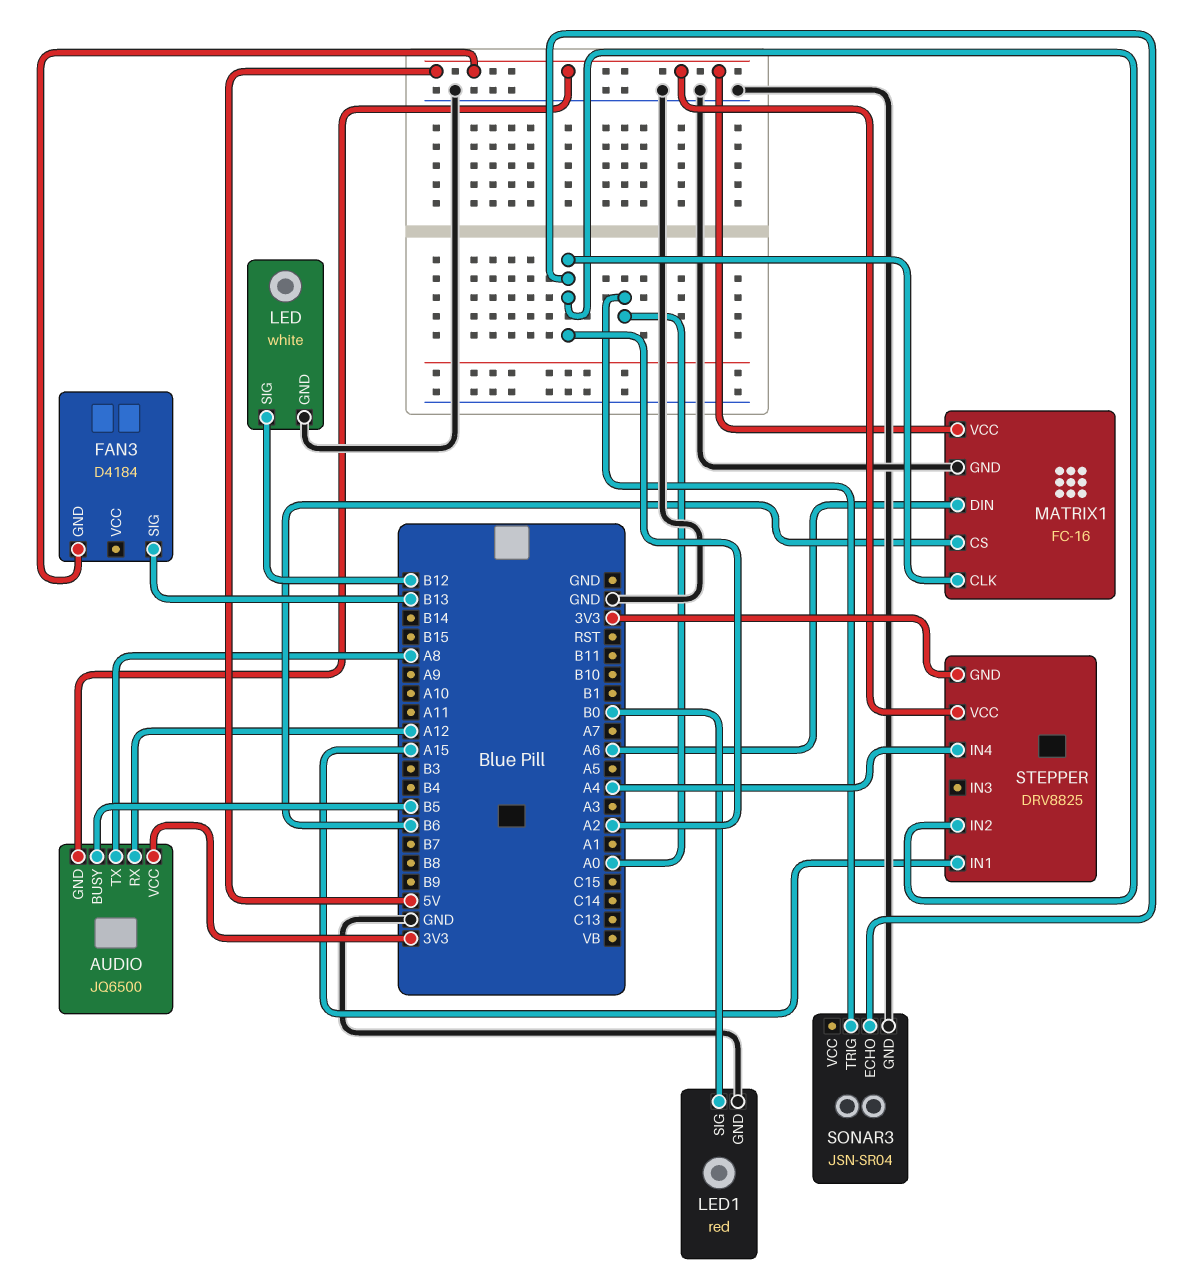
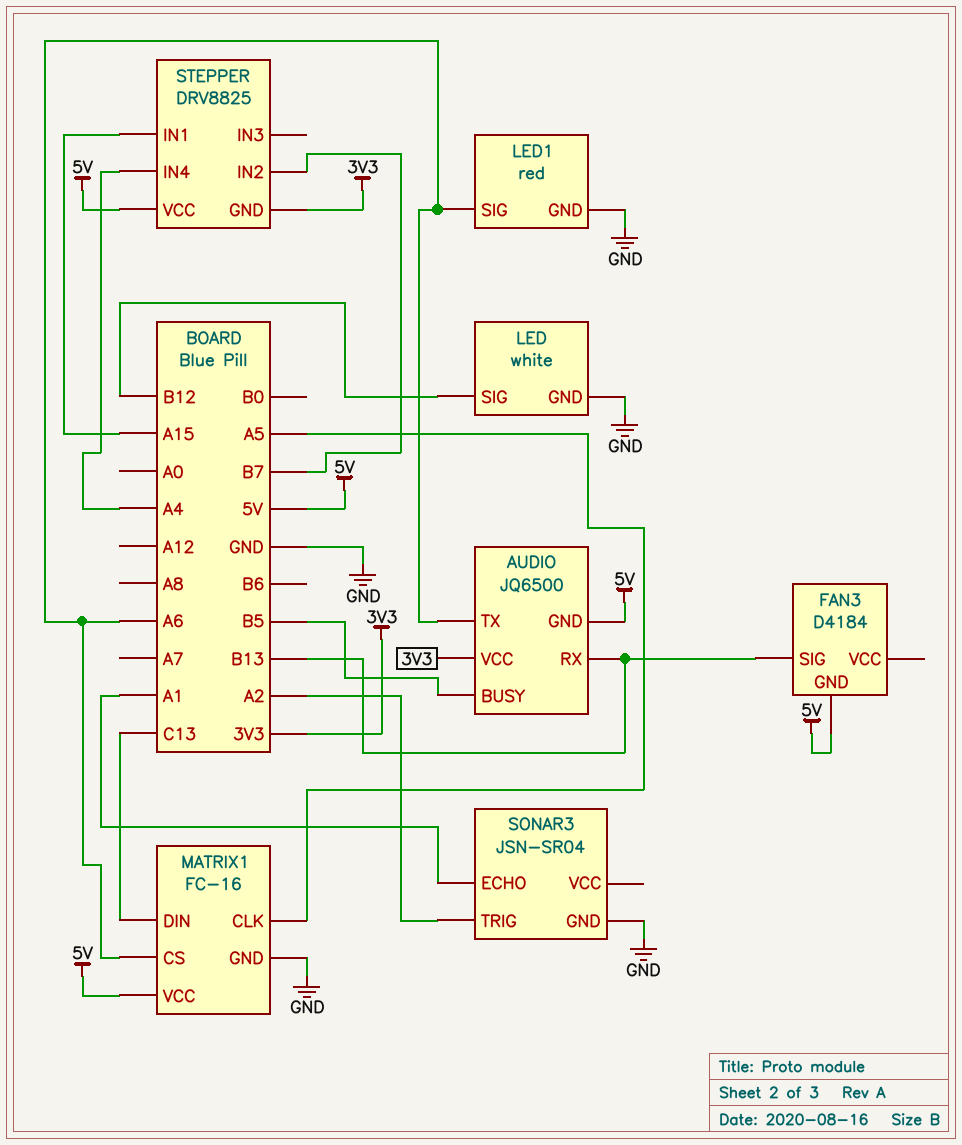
AUDIO pin RX: A12 -> B13
AUDIO pin TX: A8 -> A6
LED1 pin SIG: B0 -> A6
MATRIX1 pin CLK: A2 -> A5
MATRIX1 pin CS: B6 -> A6
MATRIX1 pin DIN: A6 -> C13
SONAR3 pin ECHO: A2 -> A1
SONAR3 pin TRIG: A0 -> A2
STEPPER pin IN2: A2 -> B7

